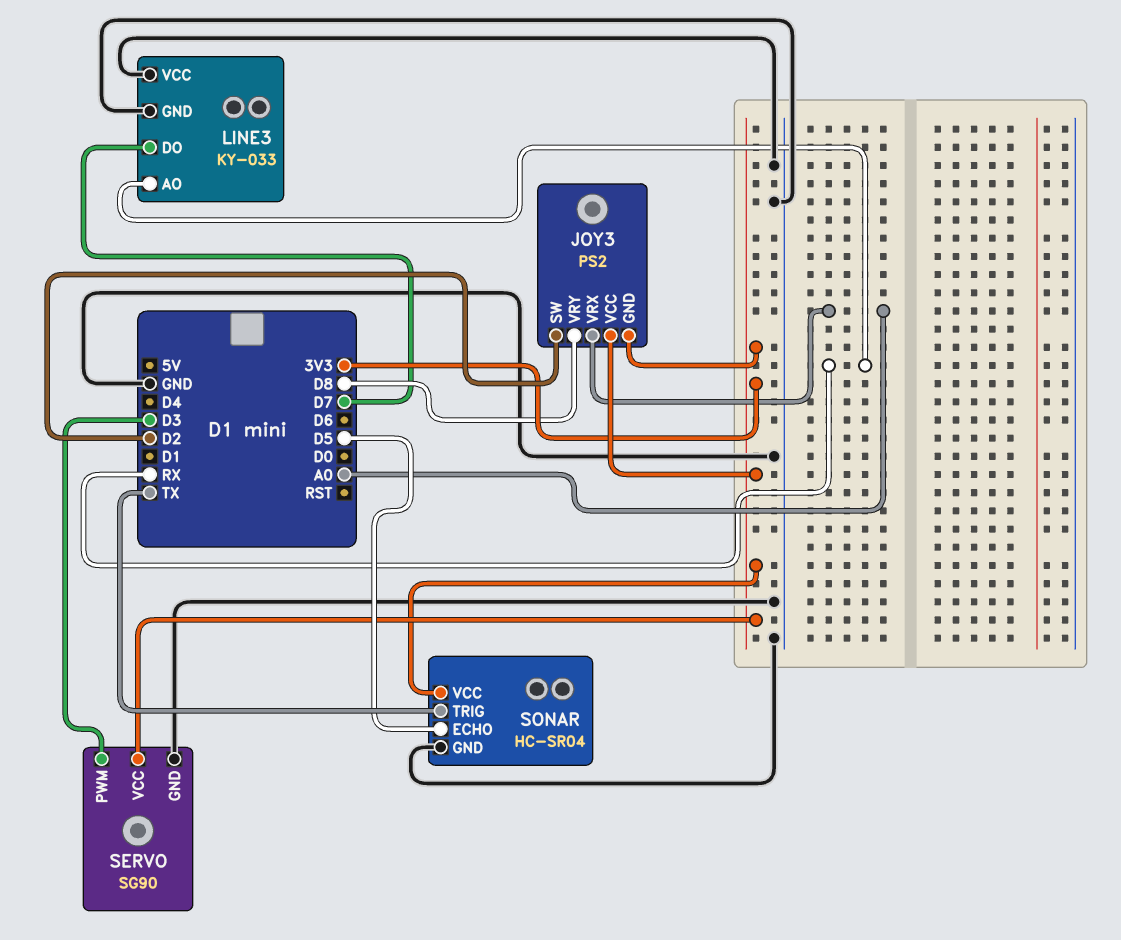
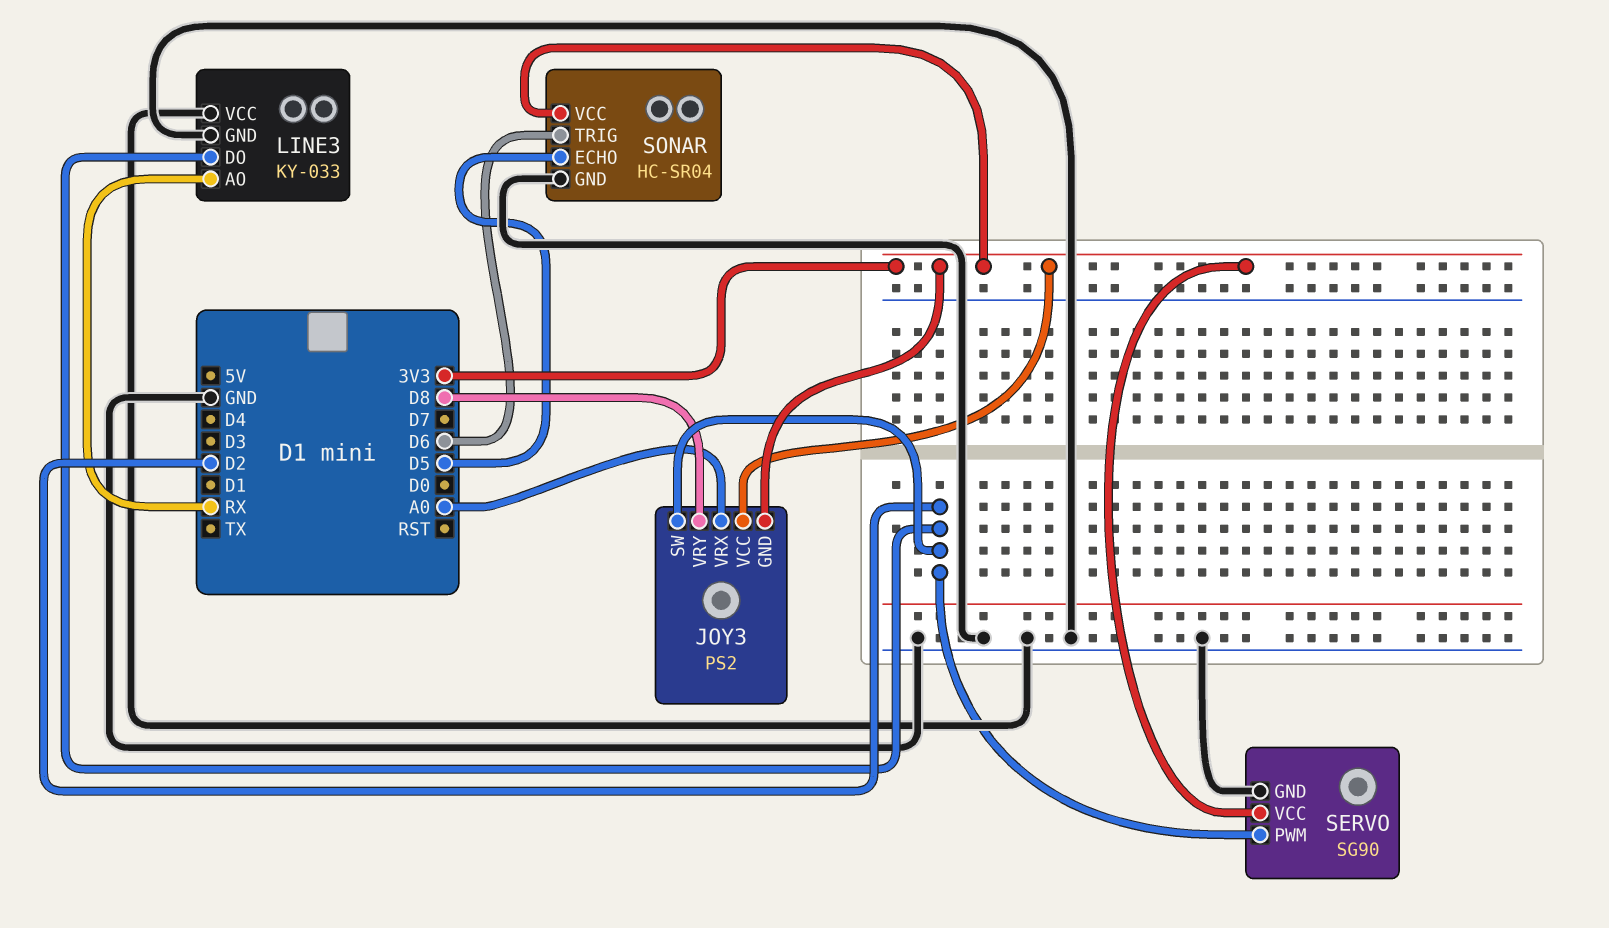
LINE3 pin DO: D7 -> D2
SERVO pin PWM: D3 -> D2
SONAR pin TRIG: TX -> D6

